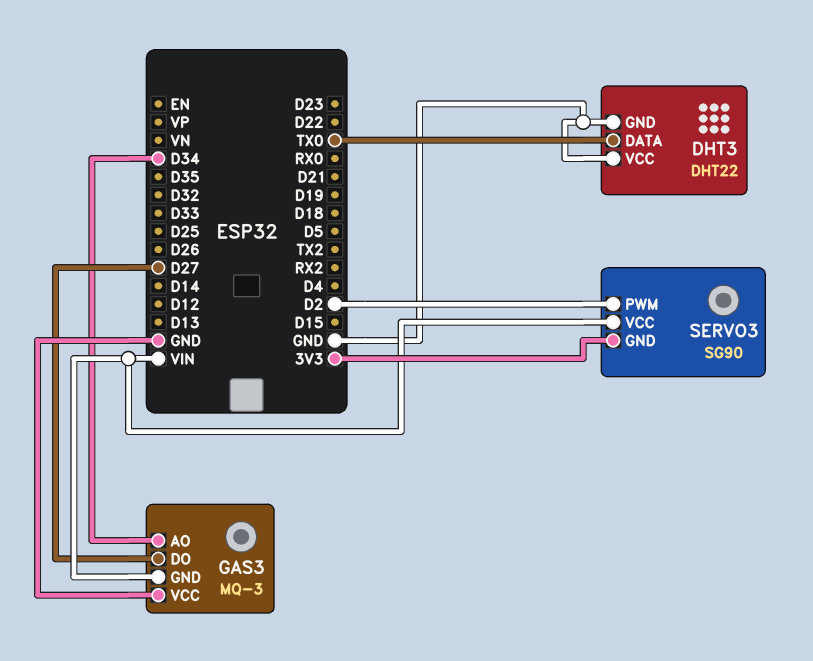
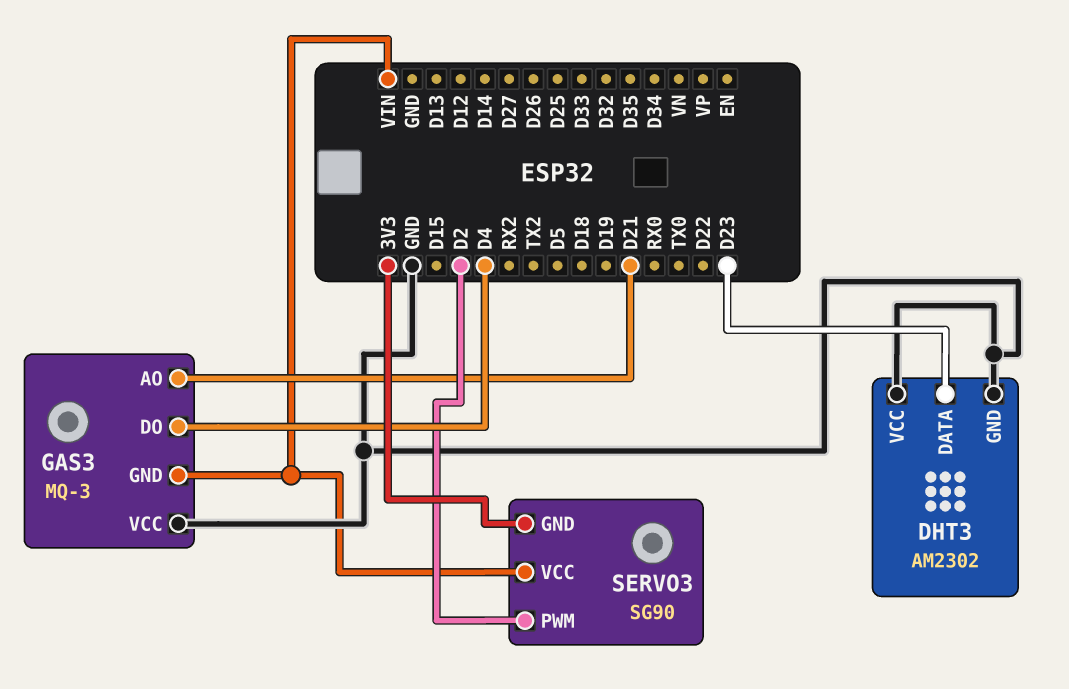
DHT3: DHT22 -> AM2302
DHT3 pin DATA: TX0 -> D23
GAS3 pin AO: D34 -> D21
GAS3 pin DO: D27 -> D4

